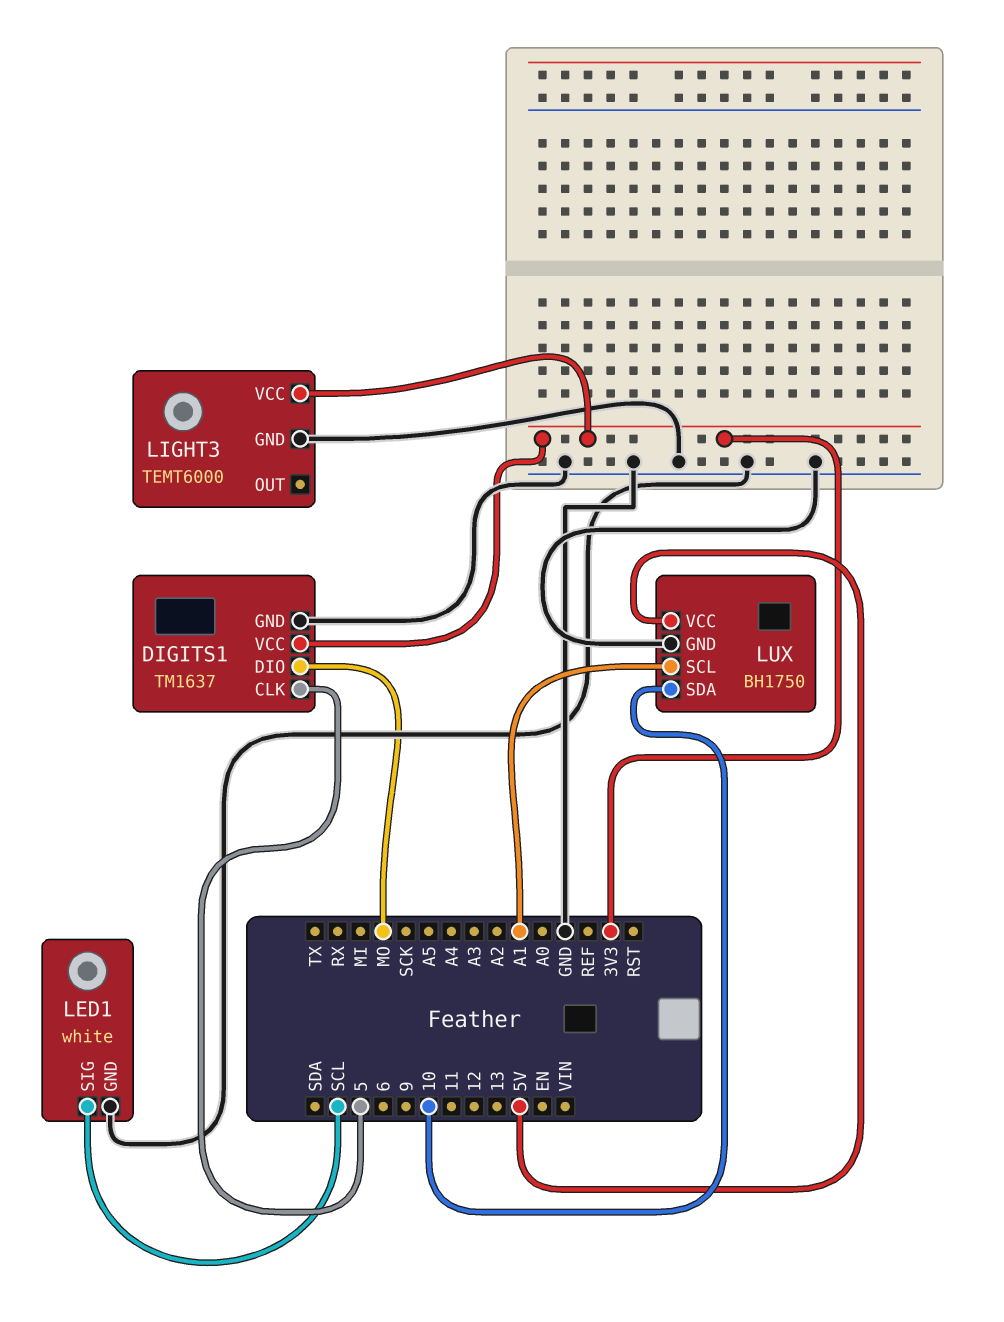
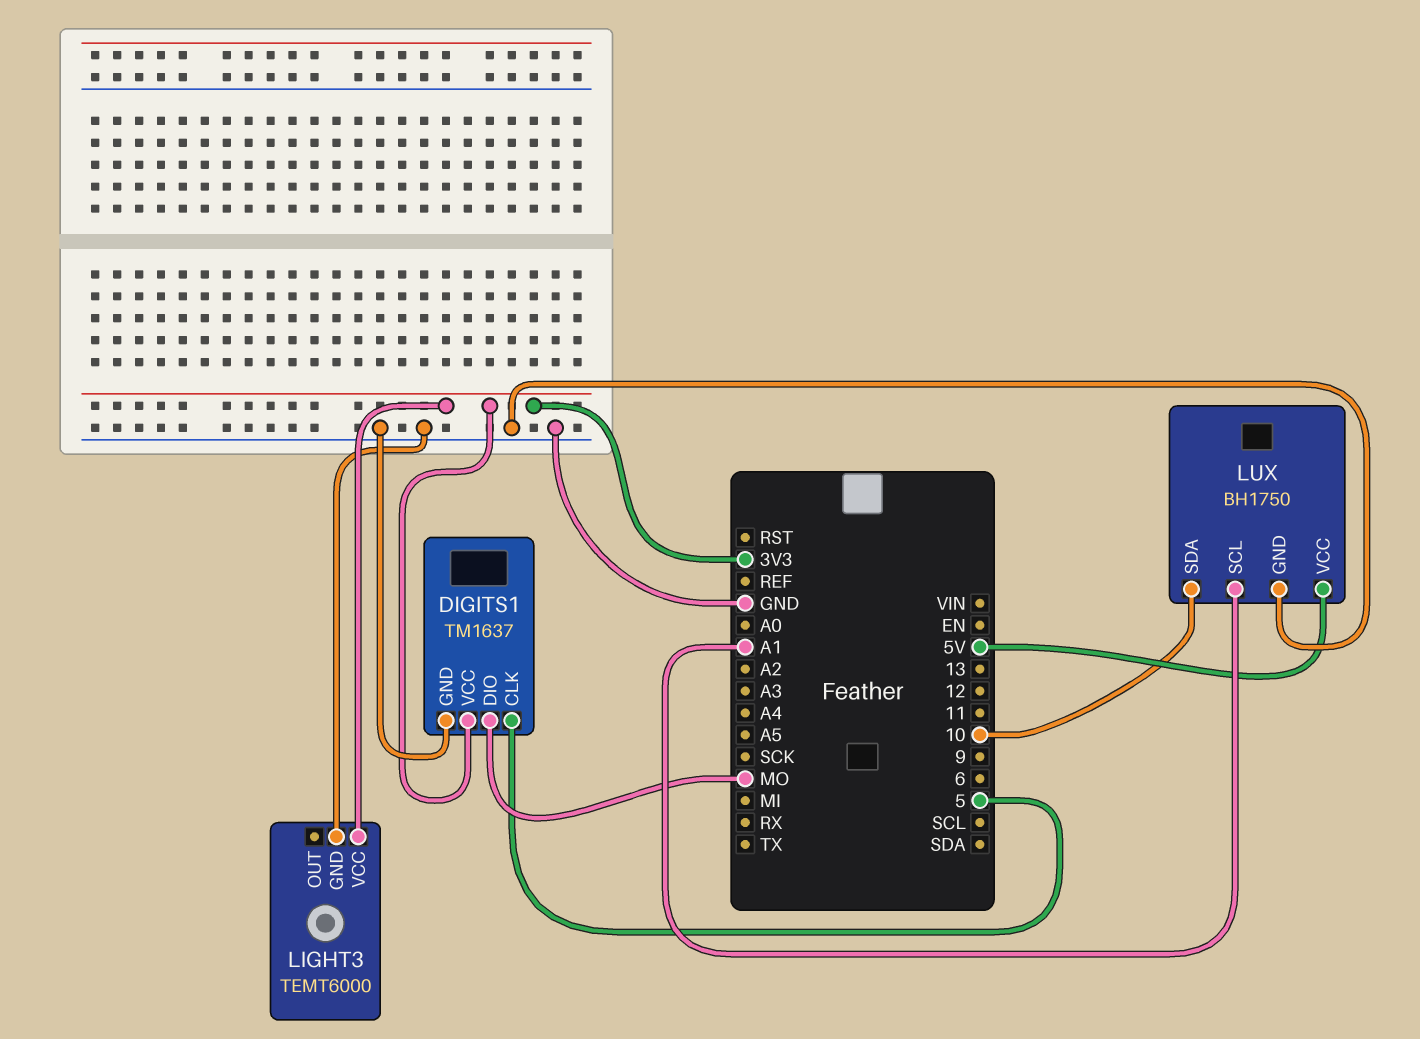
LED1: white -> none
LED1 pin GND: GND -> none
LED1 pin SIG: SCL -> none

